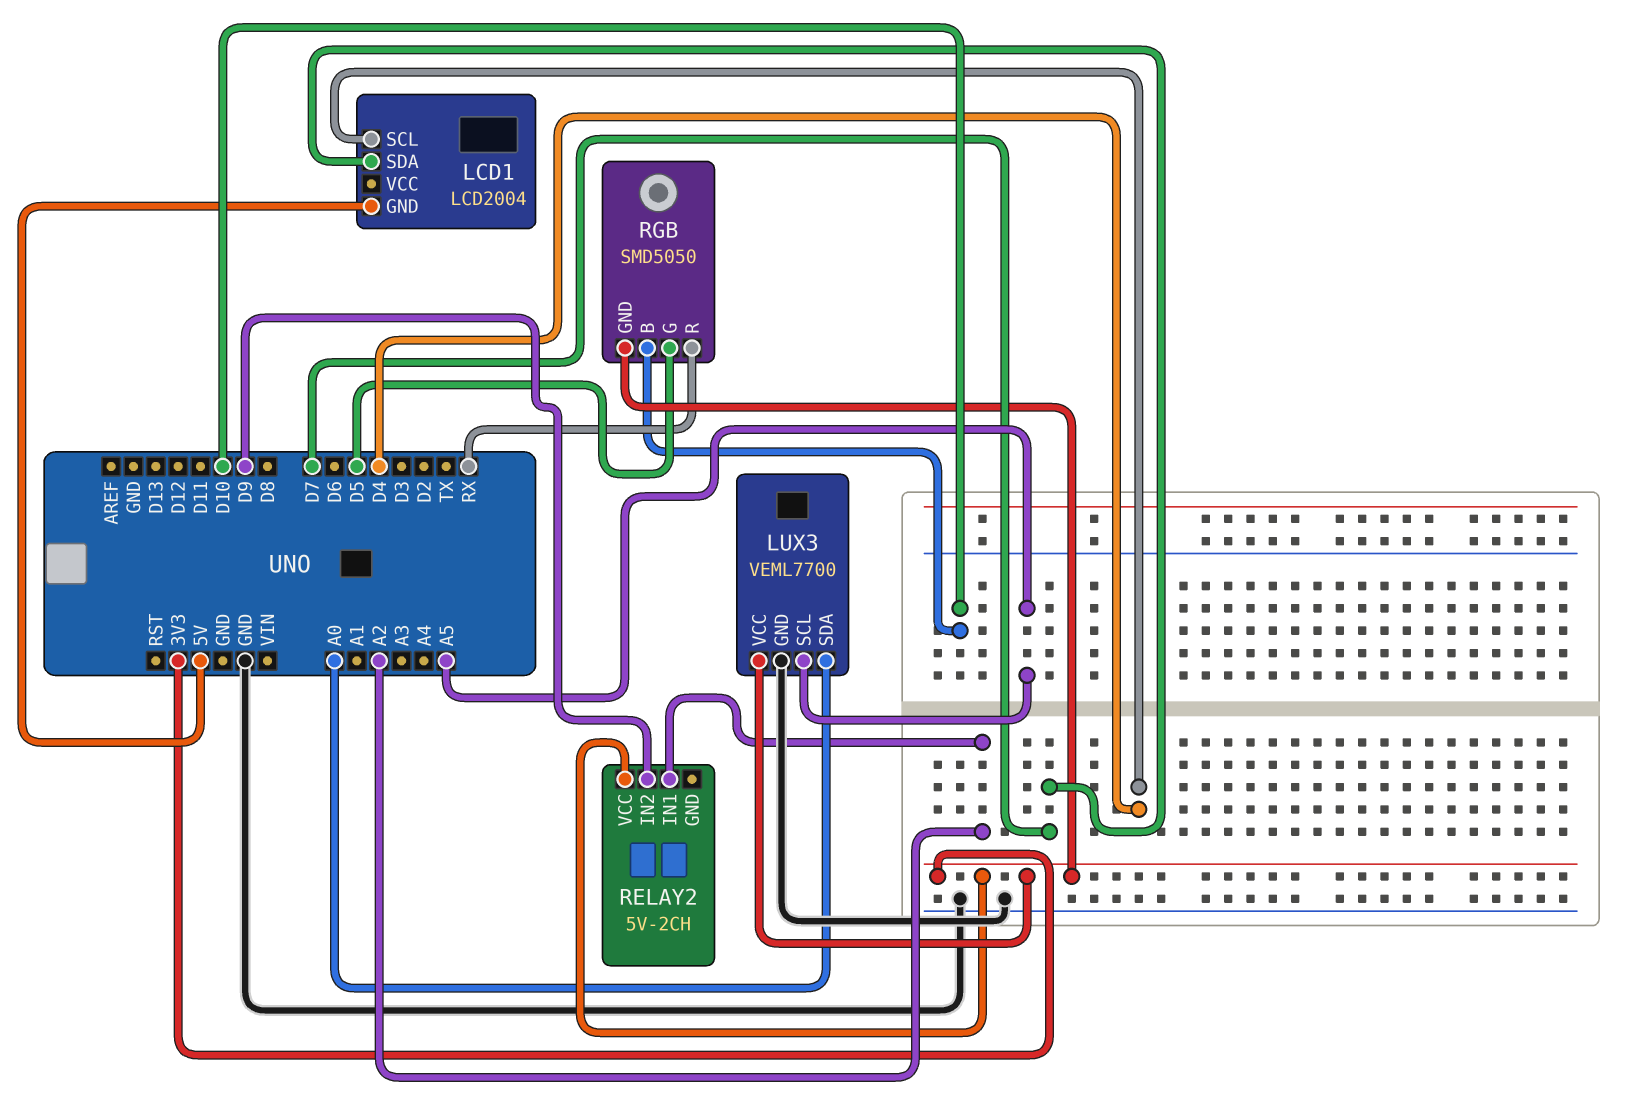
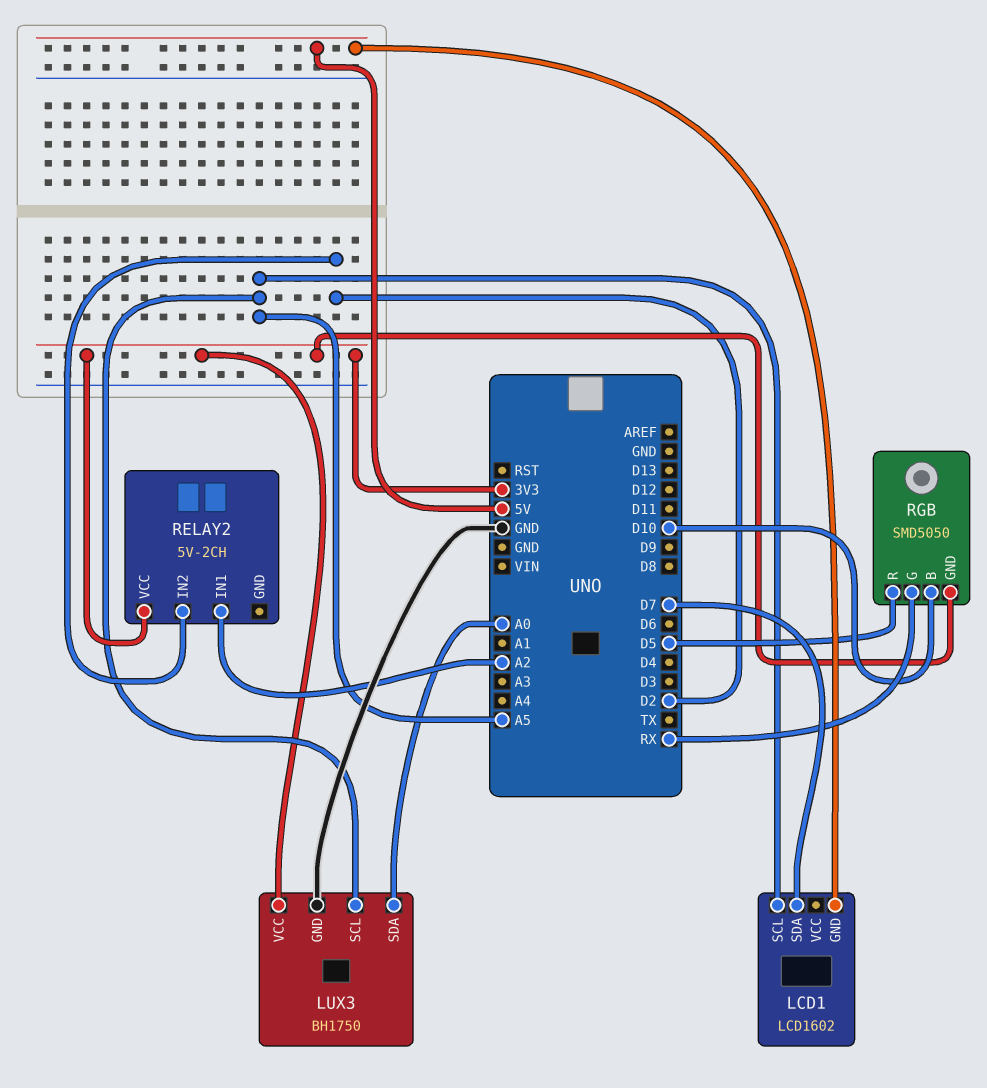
LCD1: LCD2004 -> LCD1602
LCD1 pin SCL: D4 -> A5
LUX3: VEML7700 -> BH1750
RELAY2 pin IN2: D9 -> D2
RGB pin G: D5 -> RX
RGB pin R: RX -> D5

